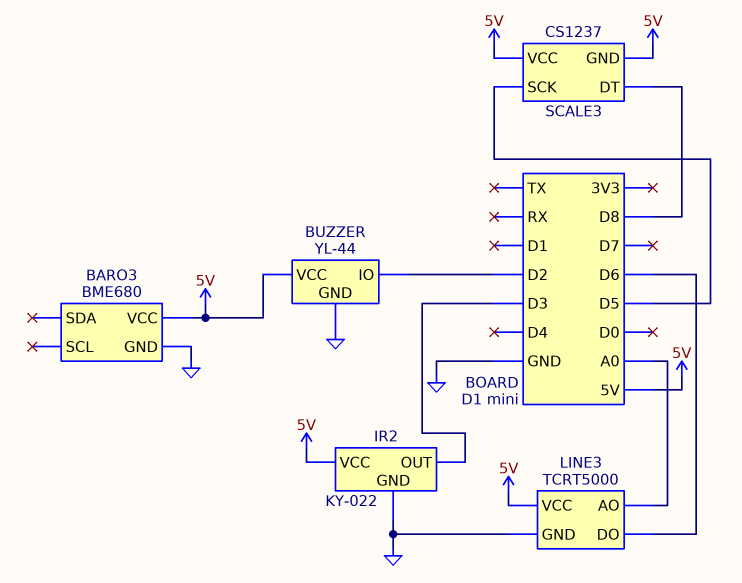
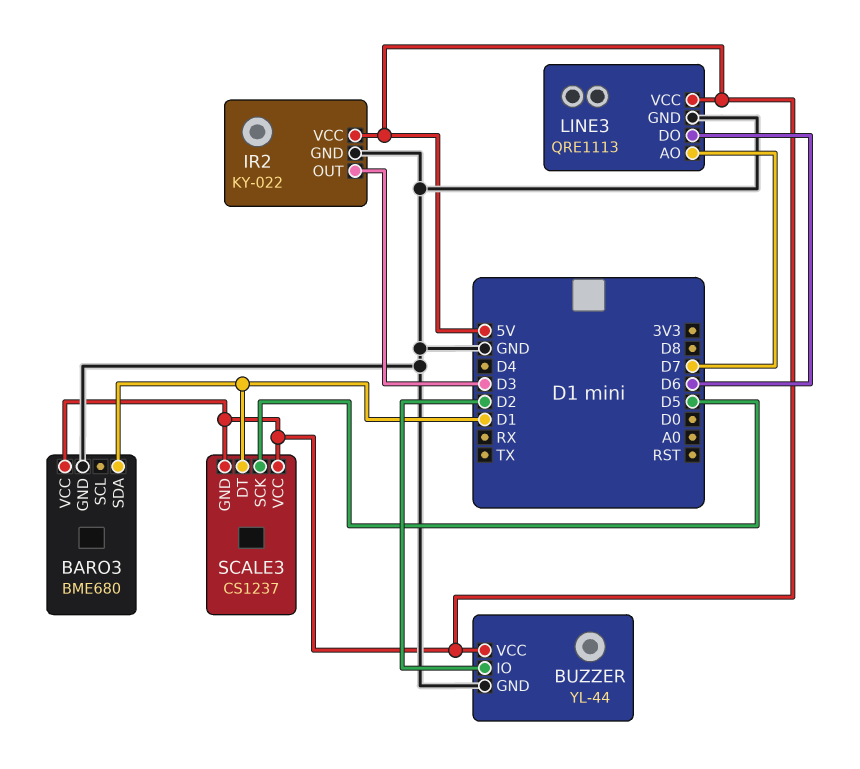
BARO3 pin SDA: none -> D1
LINE3: TCRT5000 -> QRE1113
LINE3 pin AO: A0 -> D7
SCALE3 pin DT: D8 -> D1

